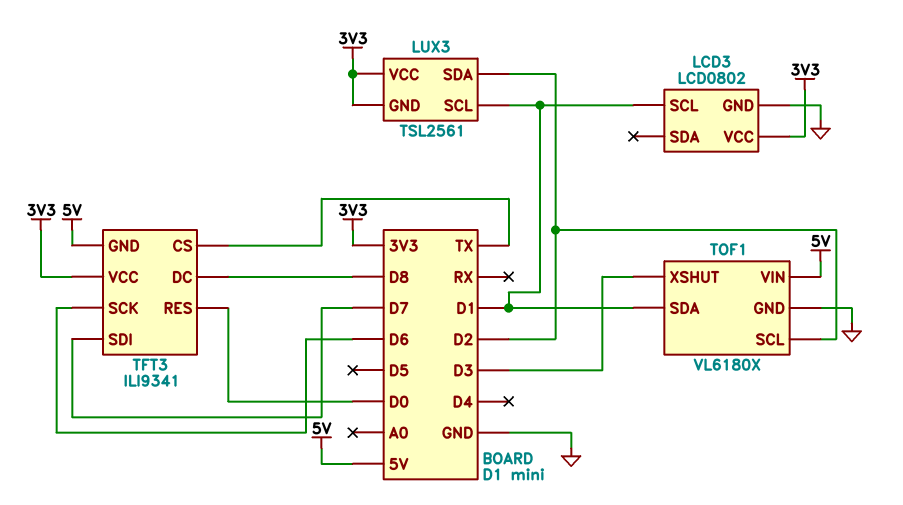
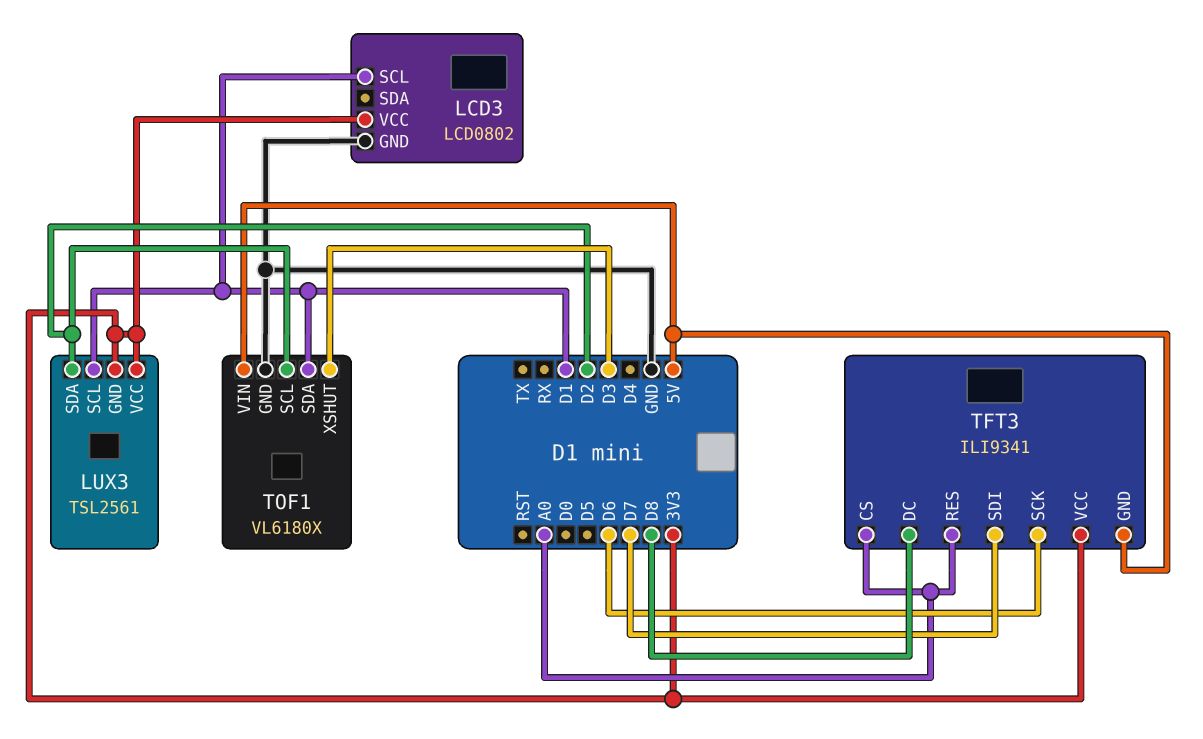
TFT3 pin CS: TX -> A0
TFT3 pin RES: D0 -> A0

